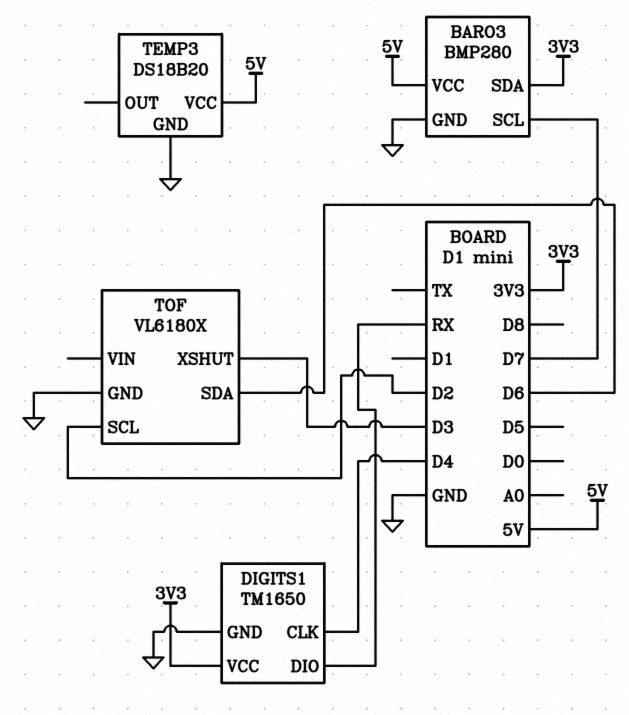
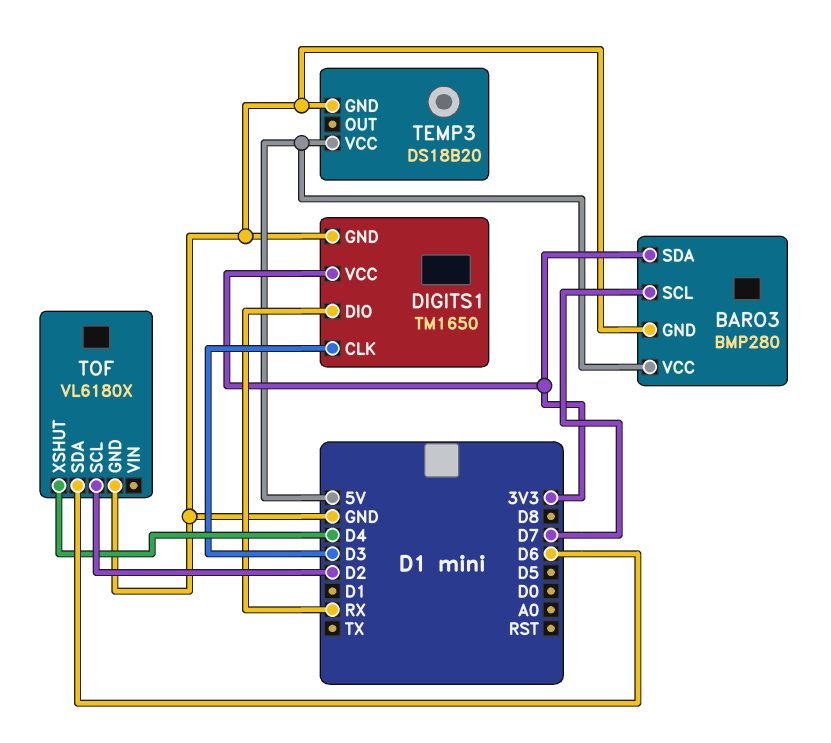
DIGITS1 pin CLK: D4 -> D3
TOF pin XSHUT: D3 -> D4

